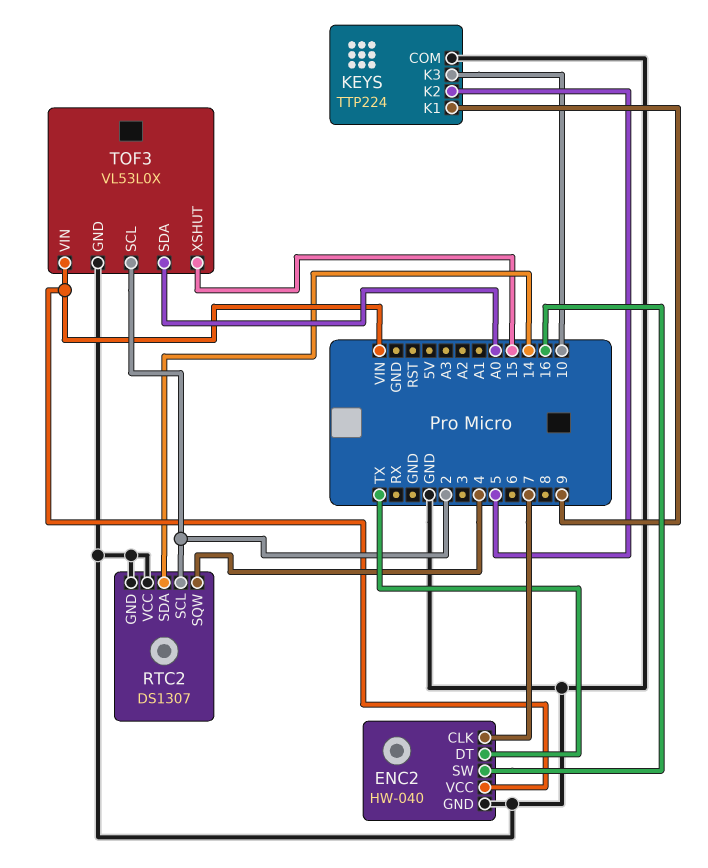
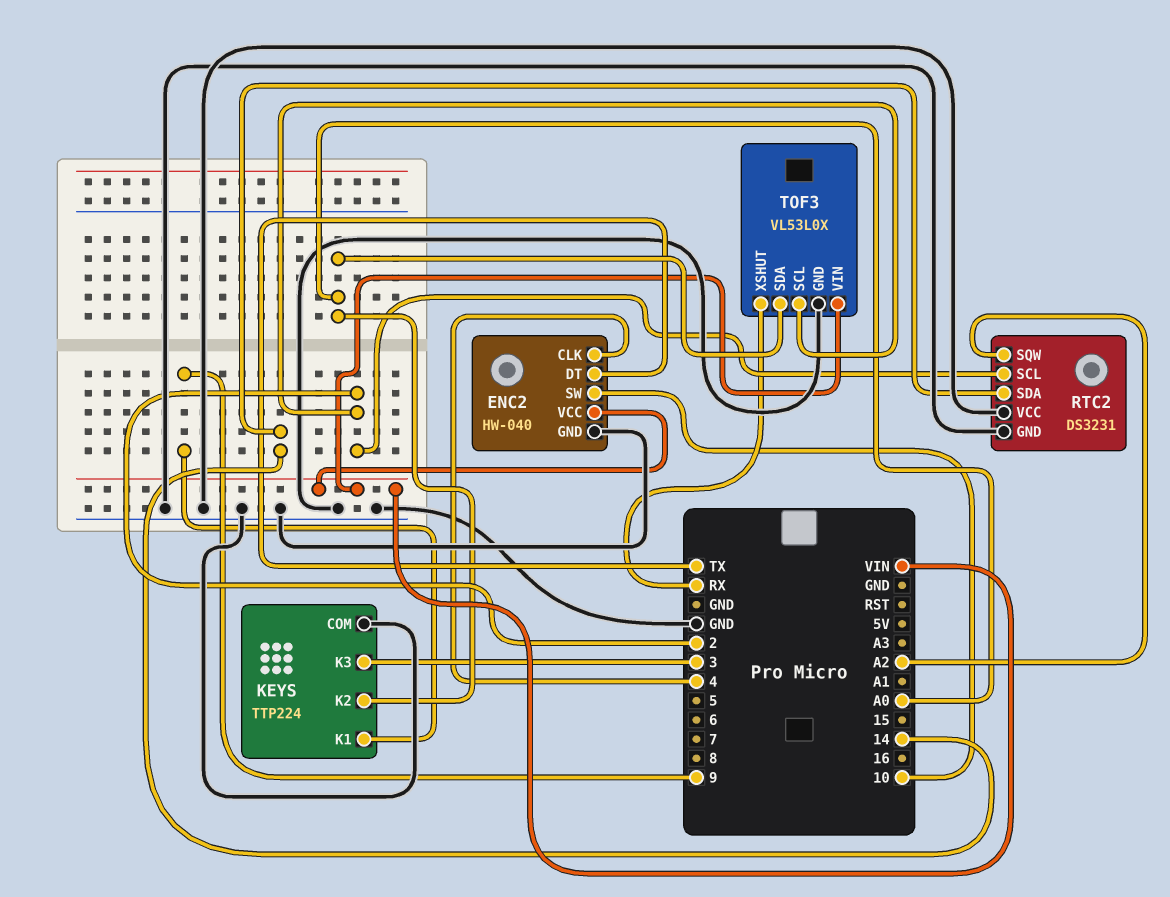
ENC2 pin CLK: 7 -> 4
ENC2 pin SW: 16 -> 10
KEYS pin K2: 5 -> A0
KEYS pin K3: 10 -> 3
RTC2: DS1307 -> DS3231
RTC2 pin SQW: 4 -> A2
TOF3 pin XSHUT: 15 -> RX

